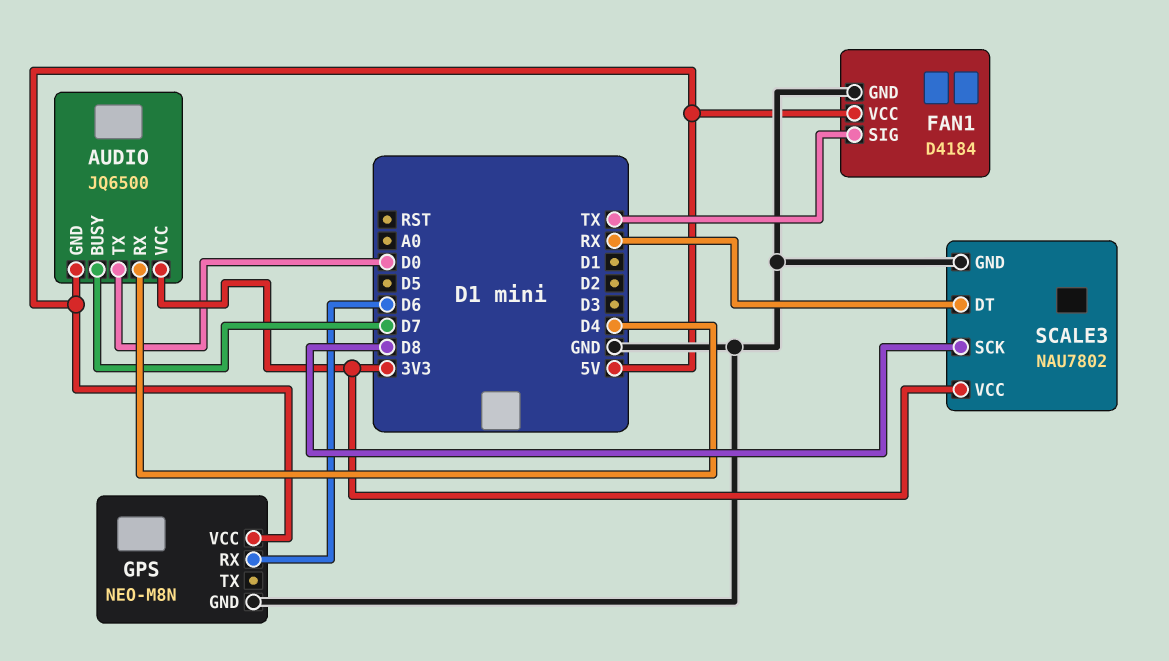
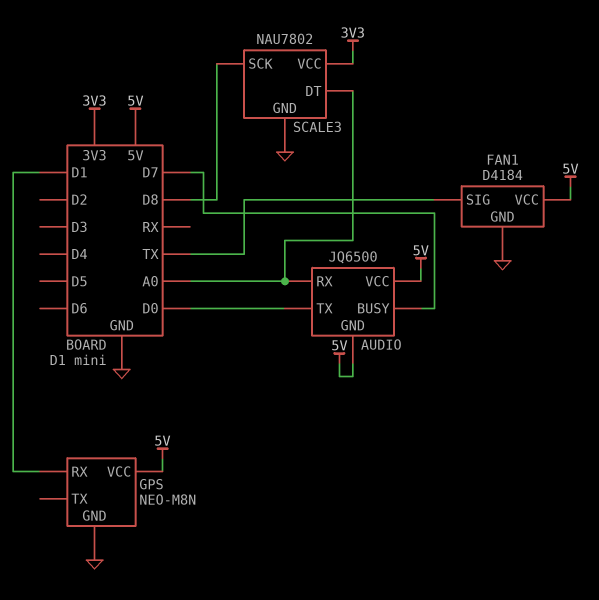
AUDIO pin RX: D4 -> A0
AUDIO pin VCC: 3V3 -> 5V
GPS pin RX: D6 -> D1
SCALE3 pin DT: RX -> A0

